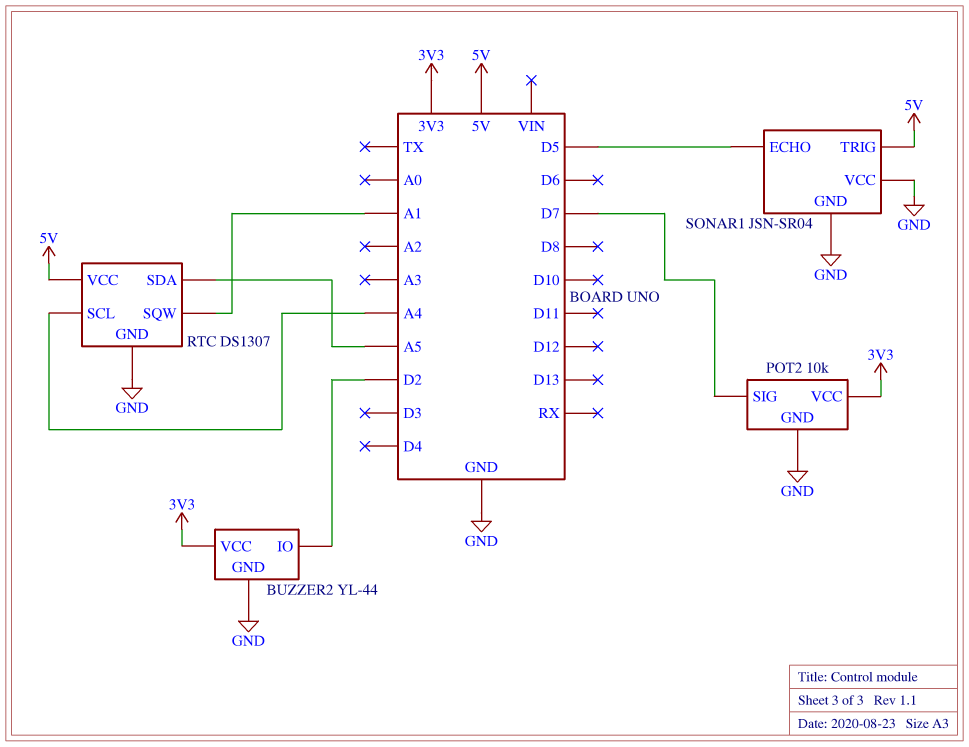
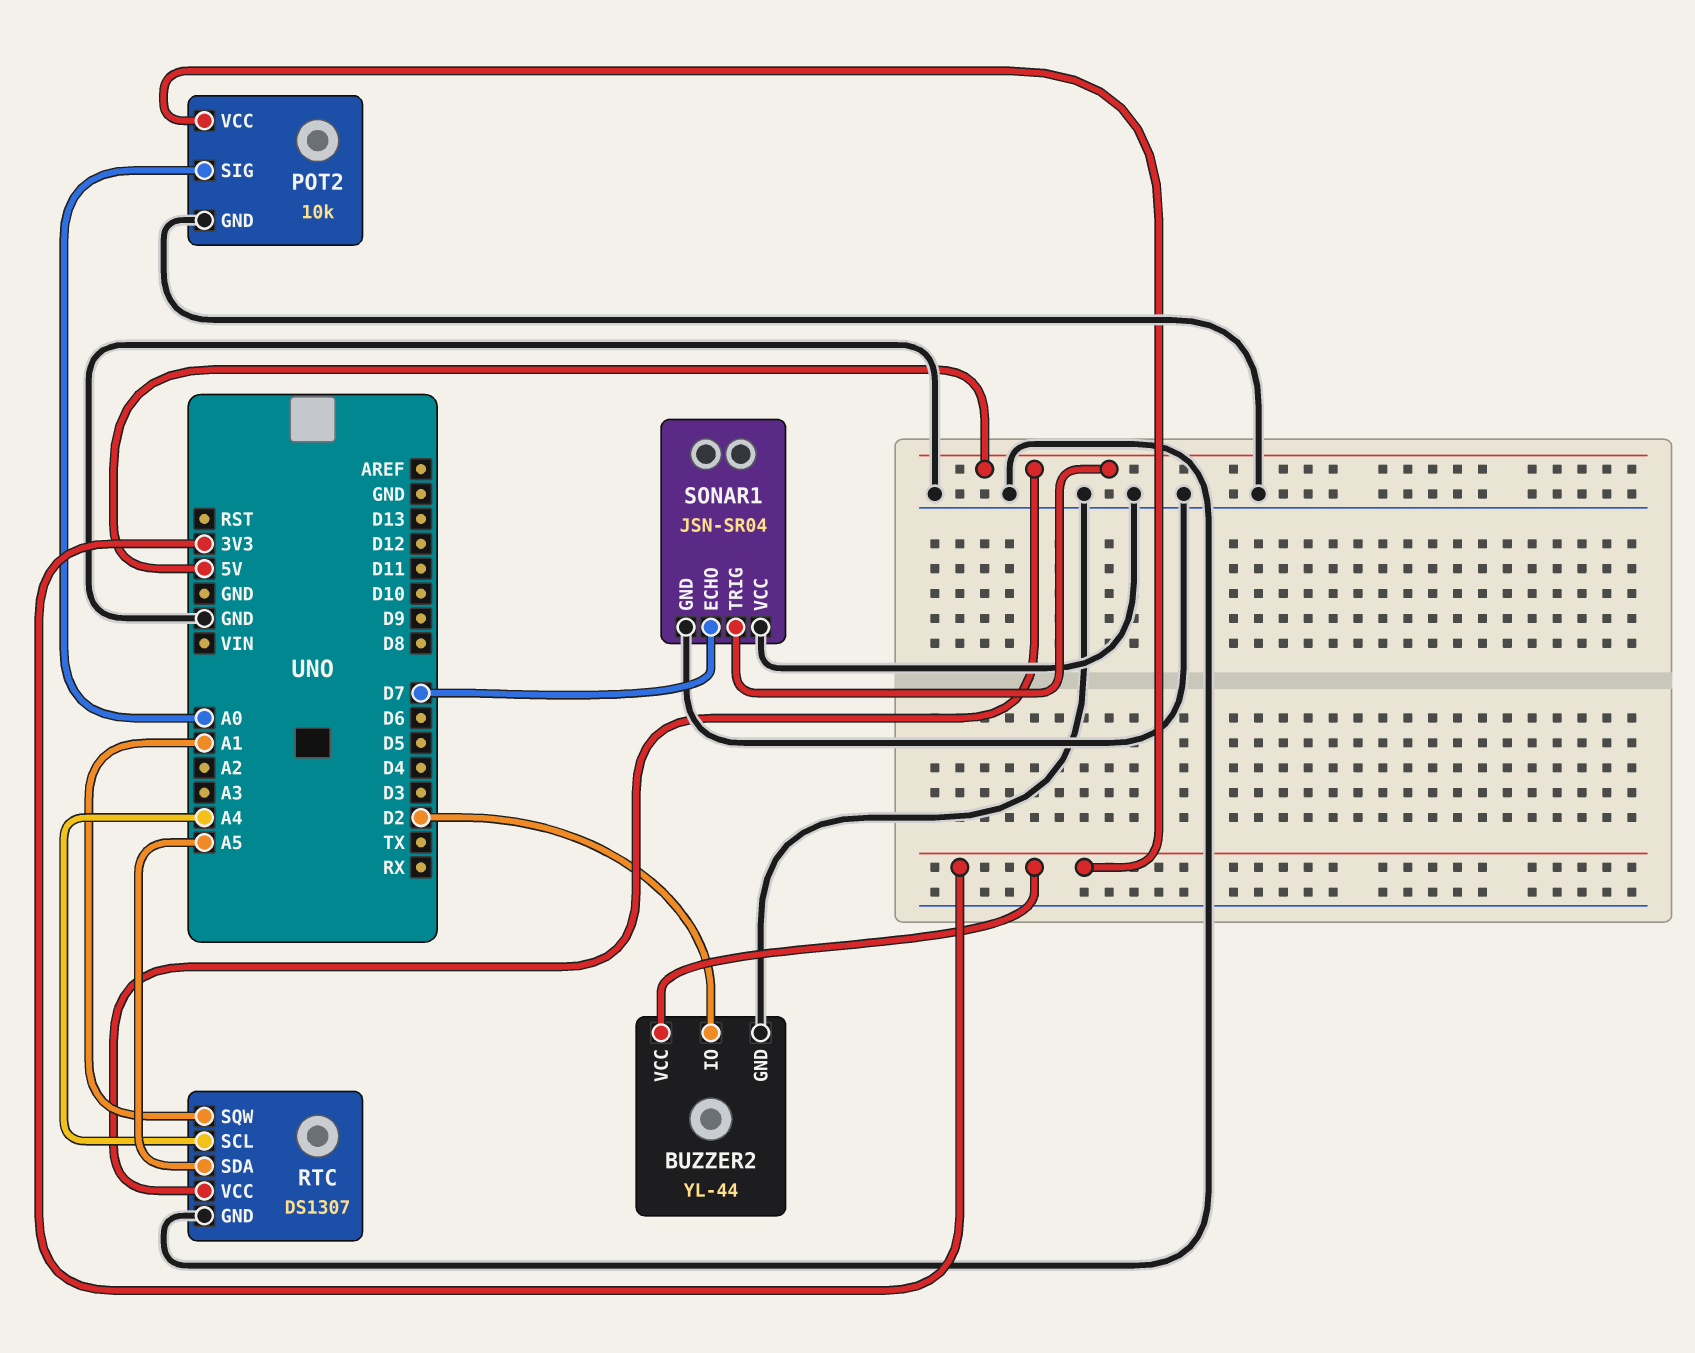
POT2 pin SIG: D7 -> A0
SONAR1 pin ECHO: D5 -> D7

